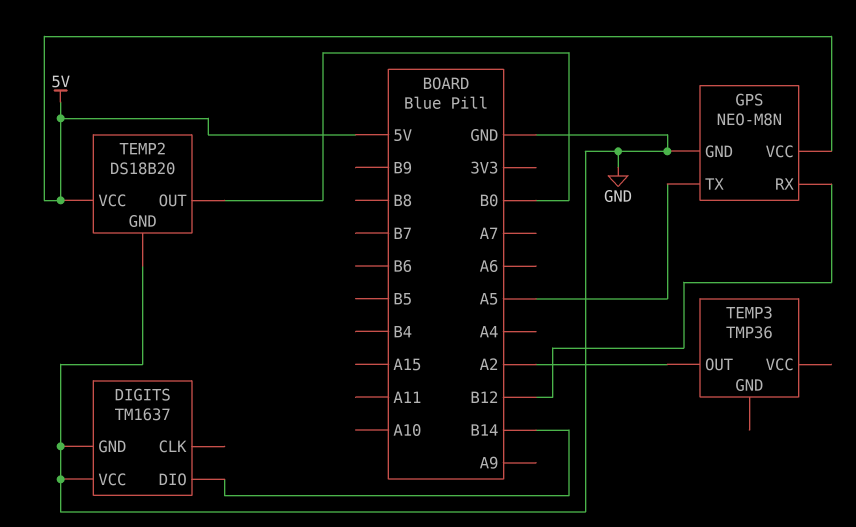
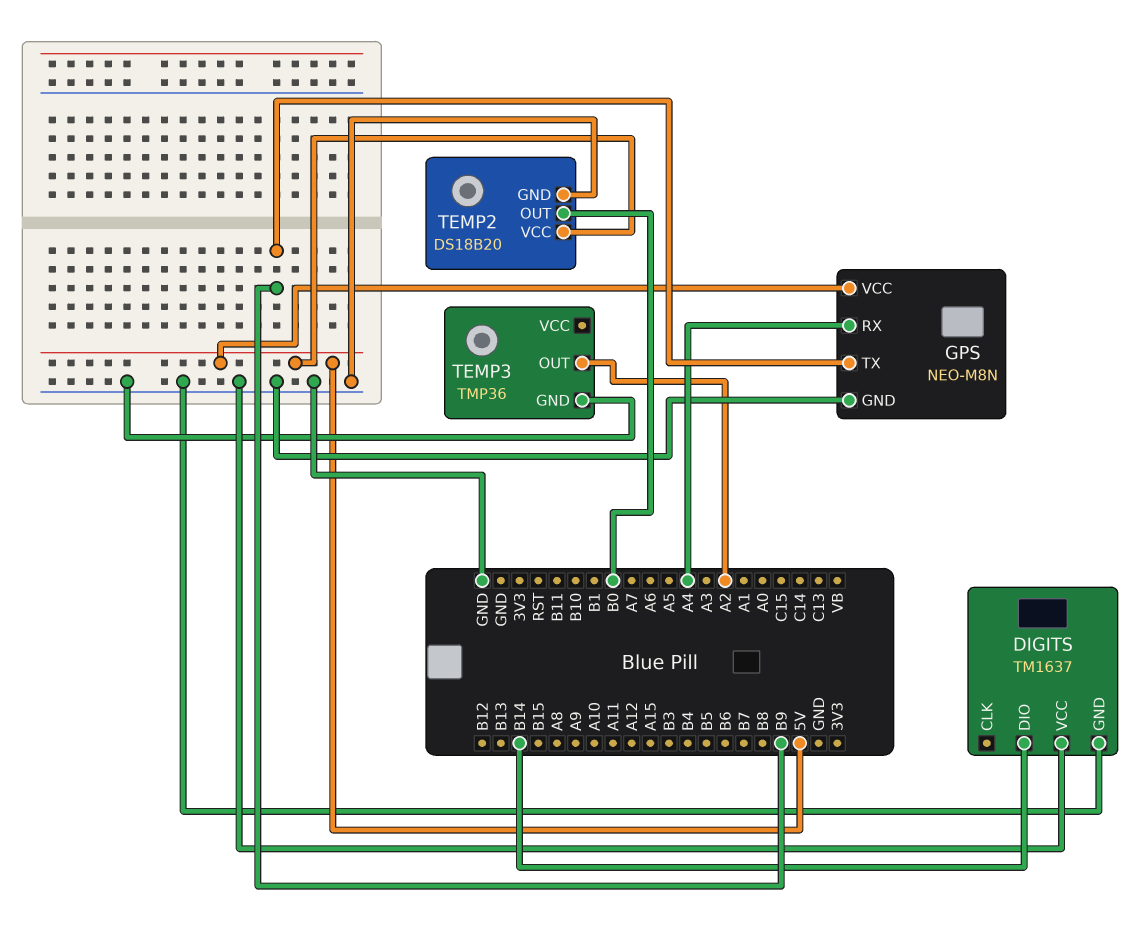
GPS pin RX: B12 -> A4
GPS pin TX: A5 -> B9
TEMP3 pin GND: none -> GND

